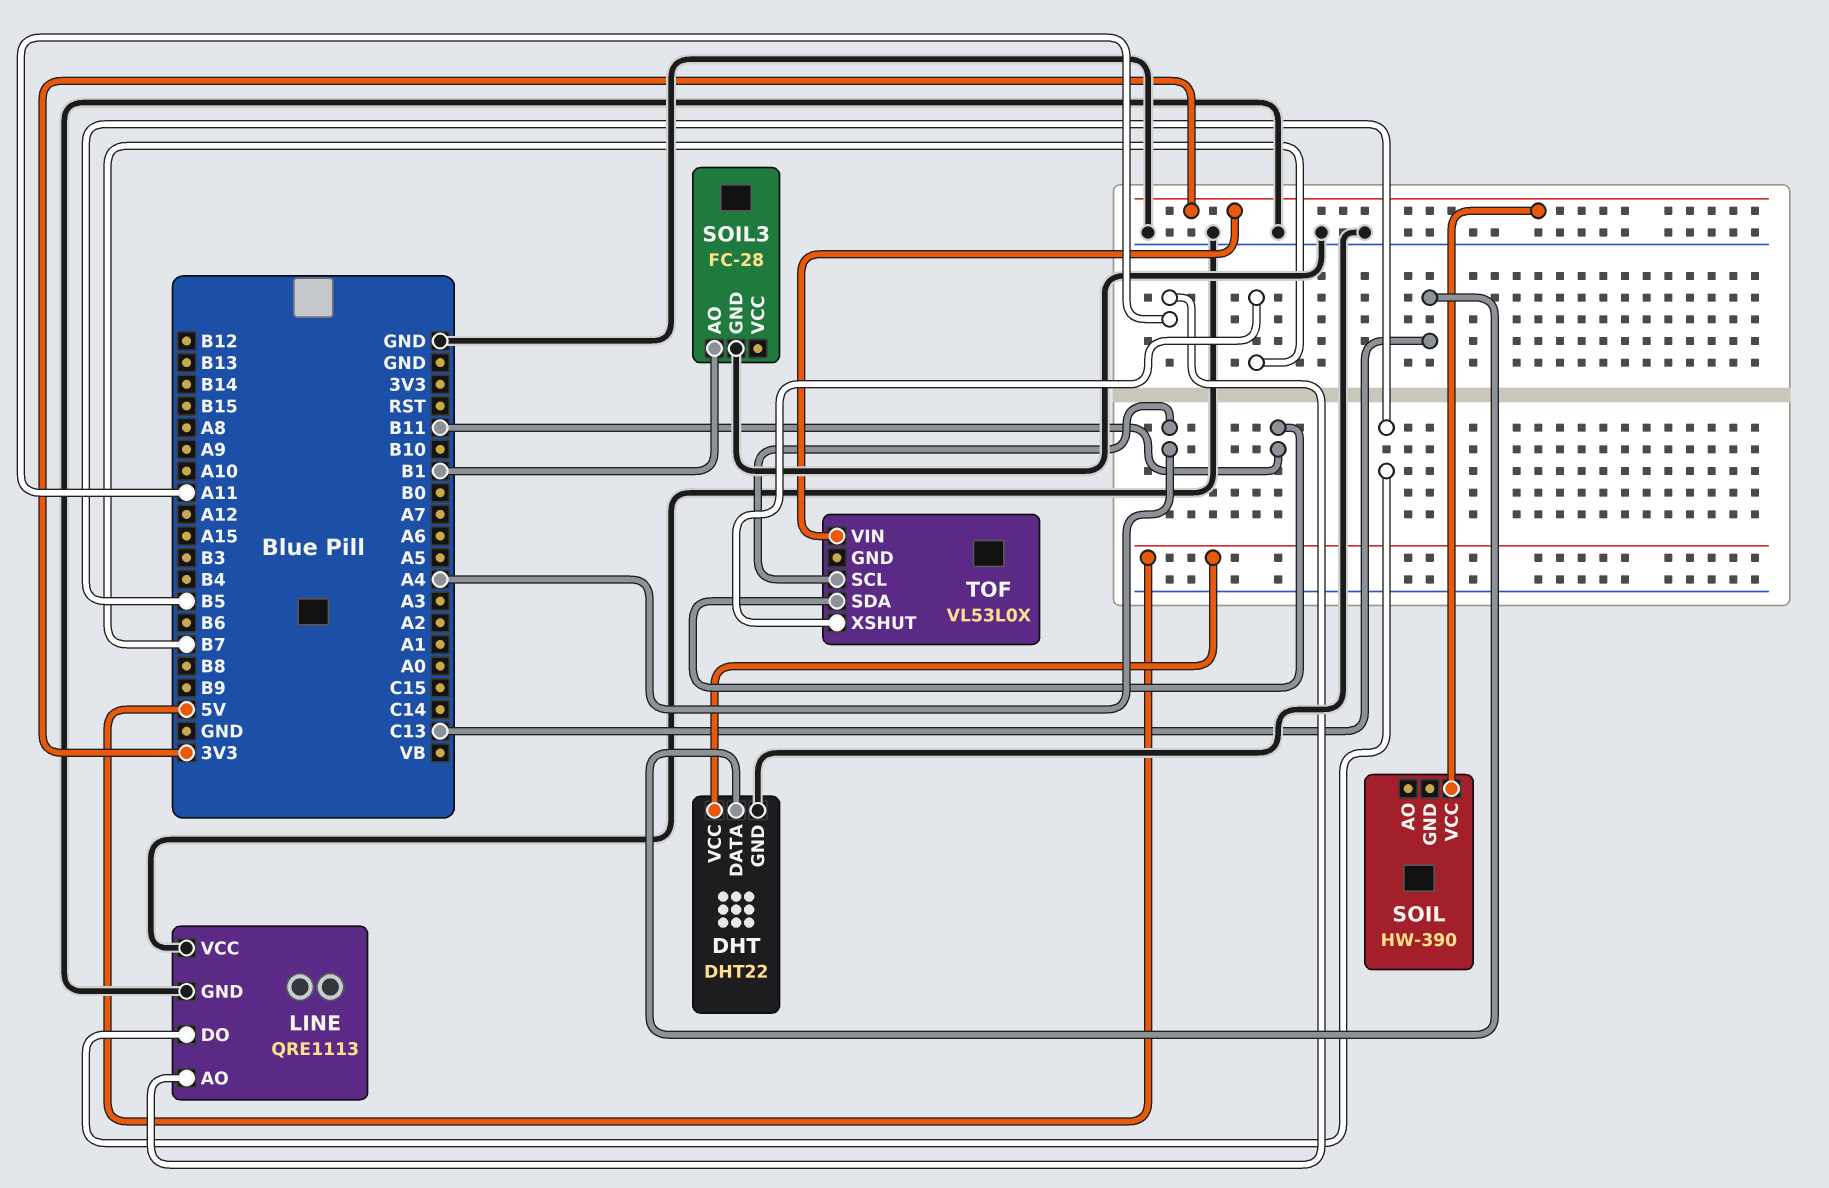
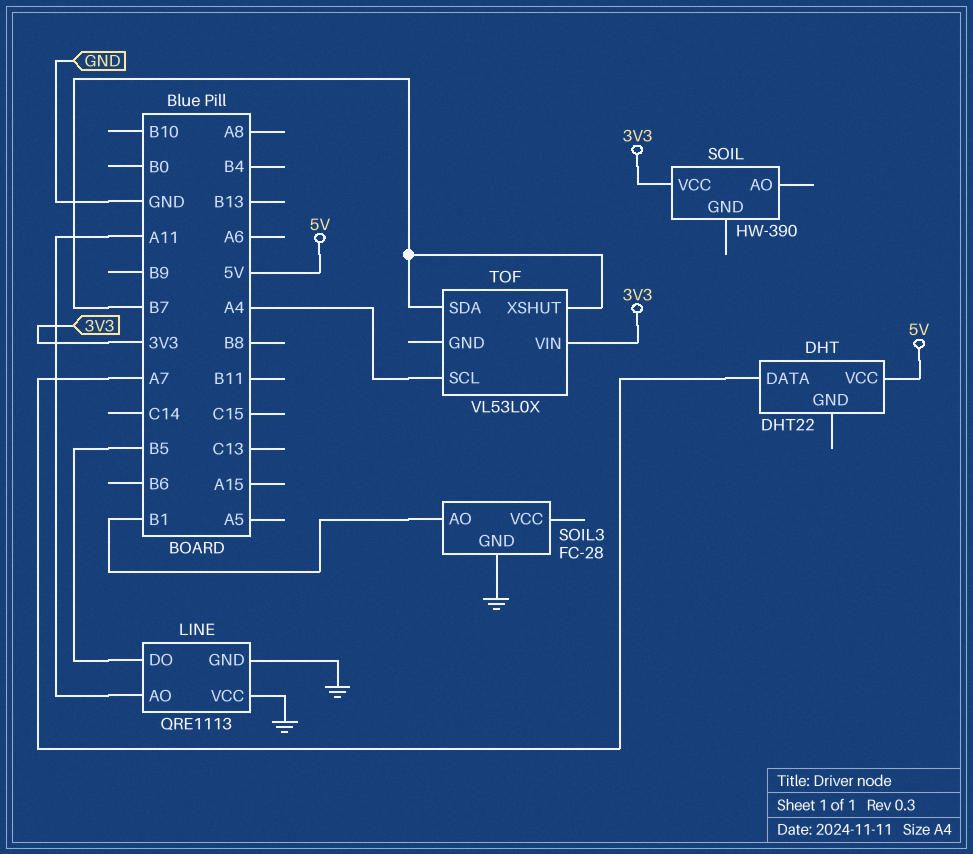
DHT pin DATA: C13 -> A7
DHT pin GND: GND -> none
TOF pin SDA: B11 -> B7

